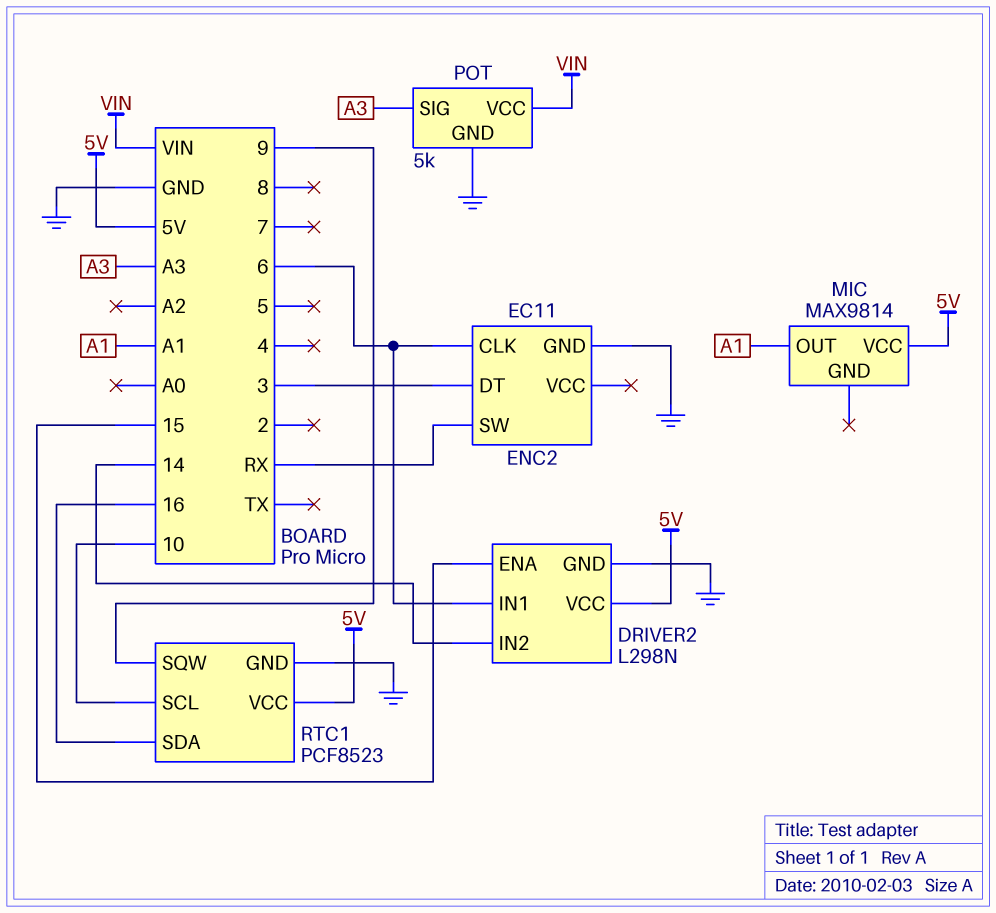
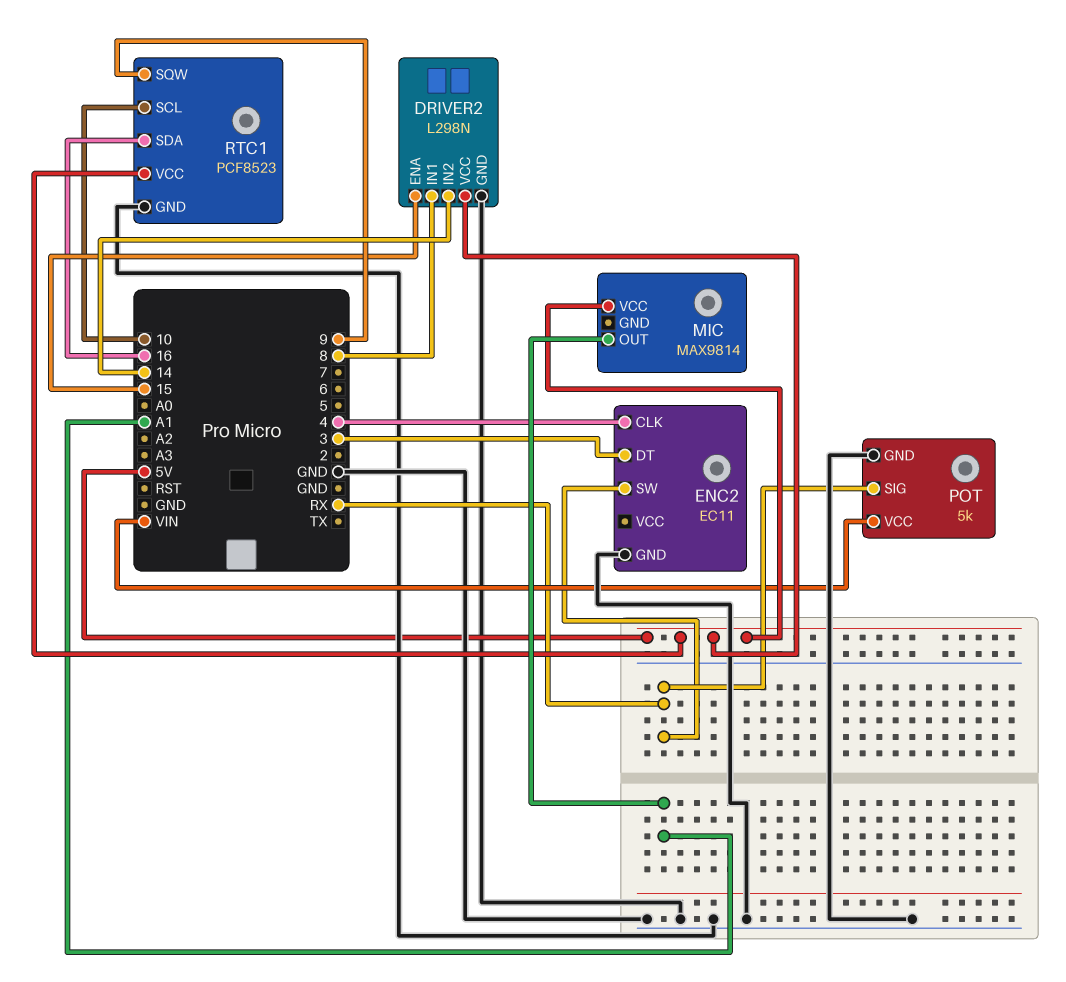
DRIVER2 pin IN1: 6 -> 8
ENC2 pin CLK: 6 -> 4
POT pin SIG: A3 -> RX

